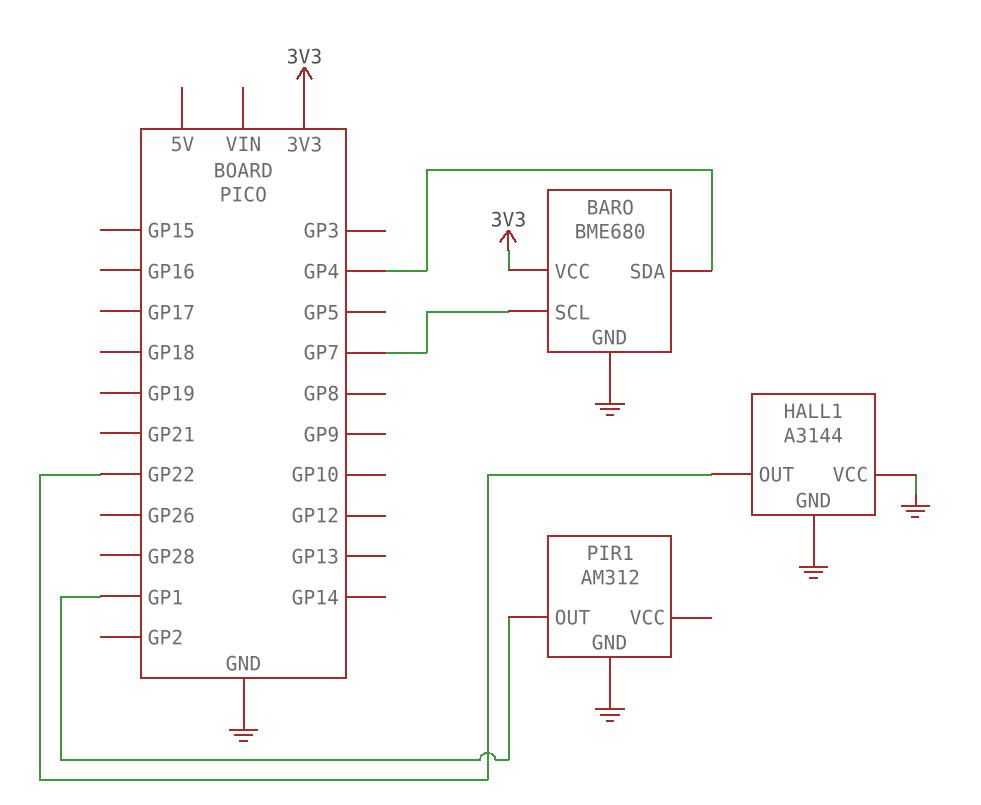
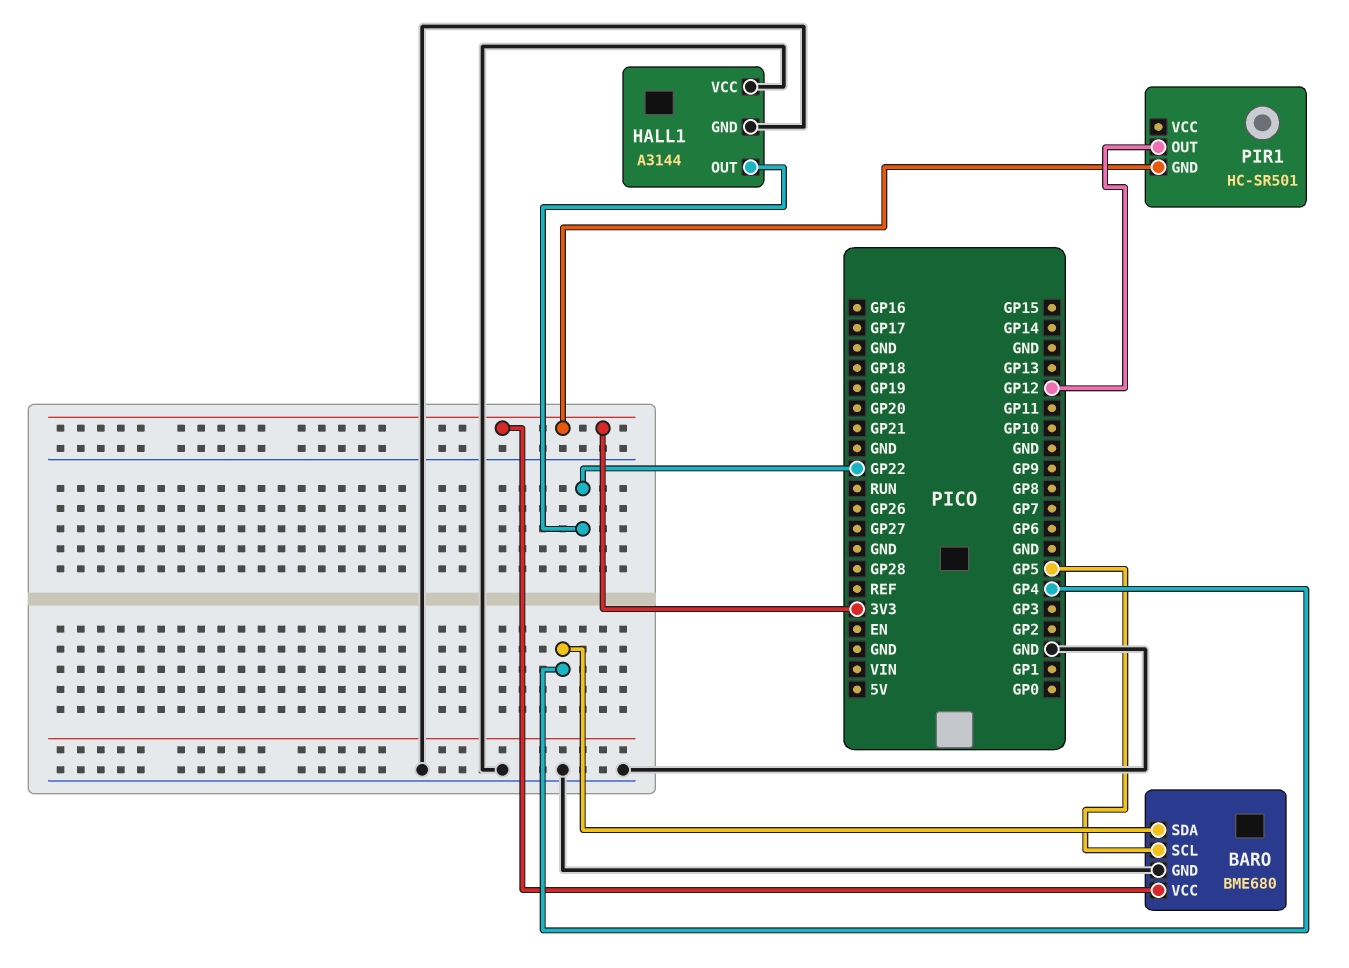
BARO pin SCL: GP7 -> GP5
PIR1: AM312 -> HC-SR501
PIR1 pin GND: GND -> 3V3
PIR1 pin OUT: GP1 -> GP12

